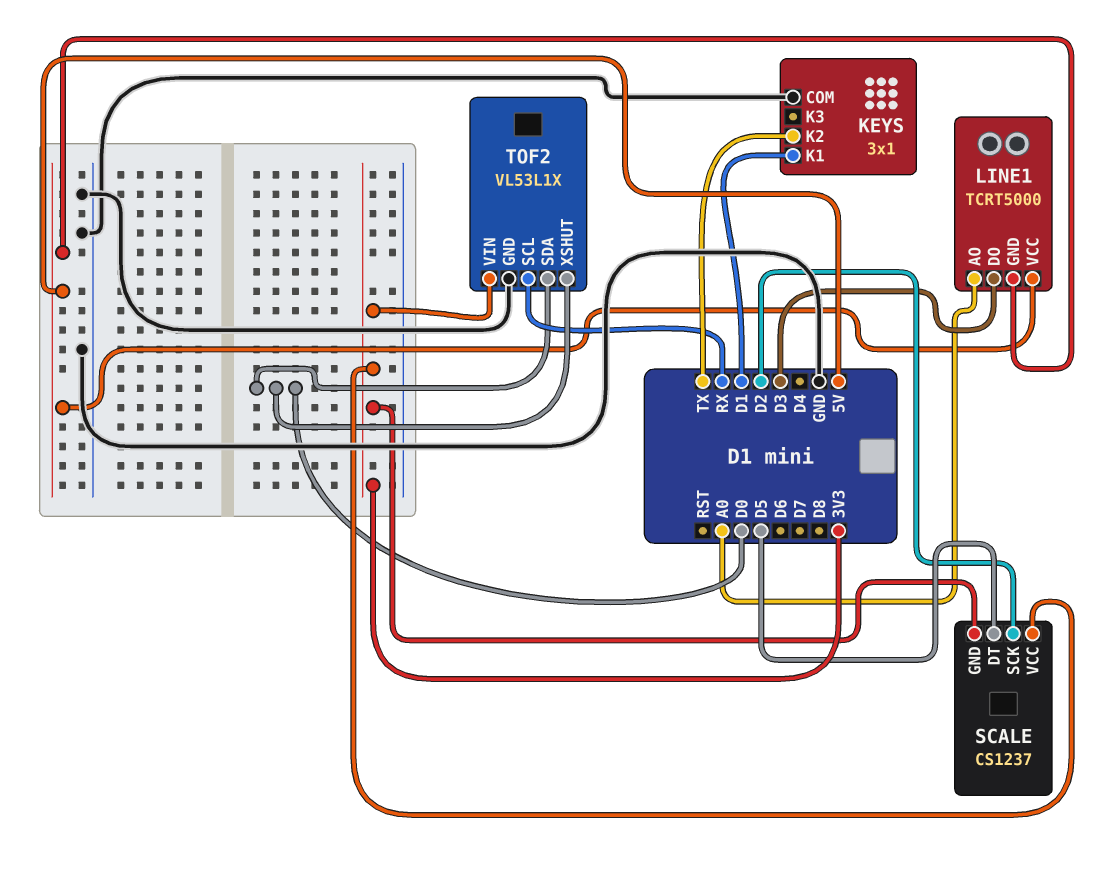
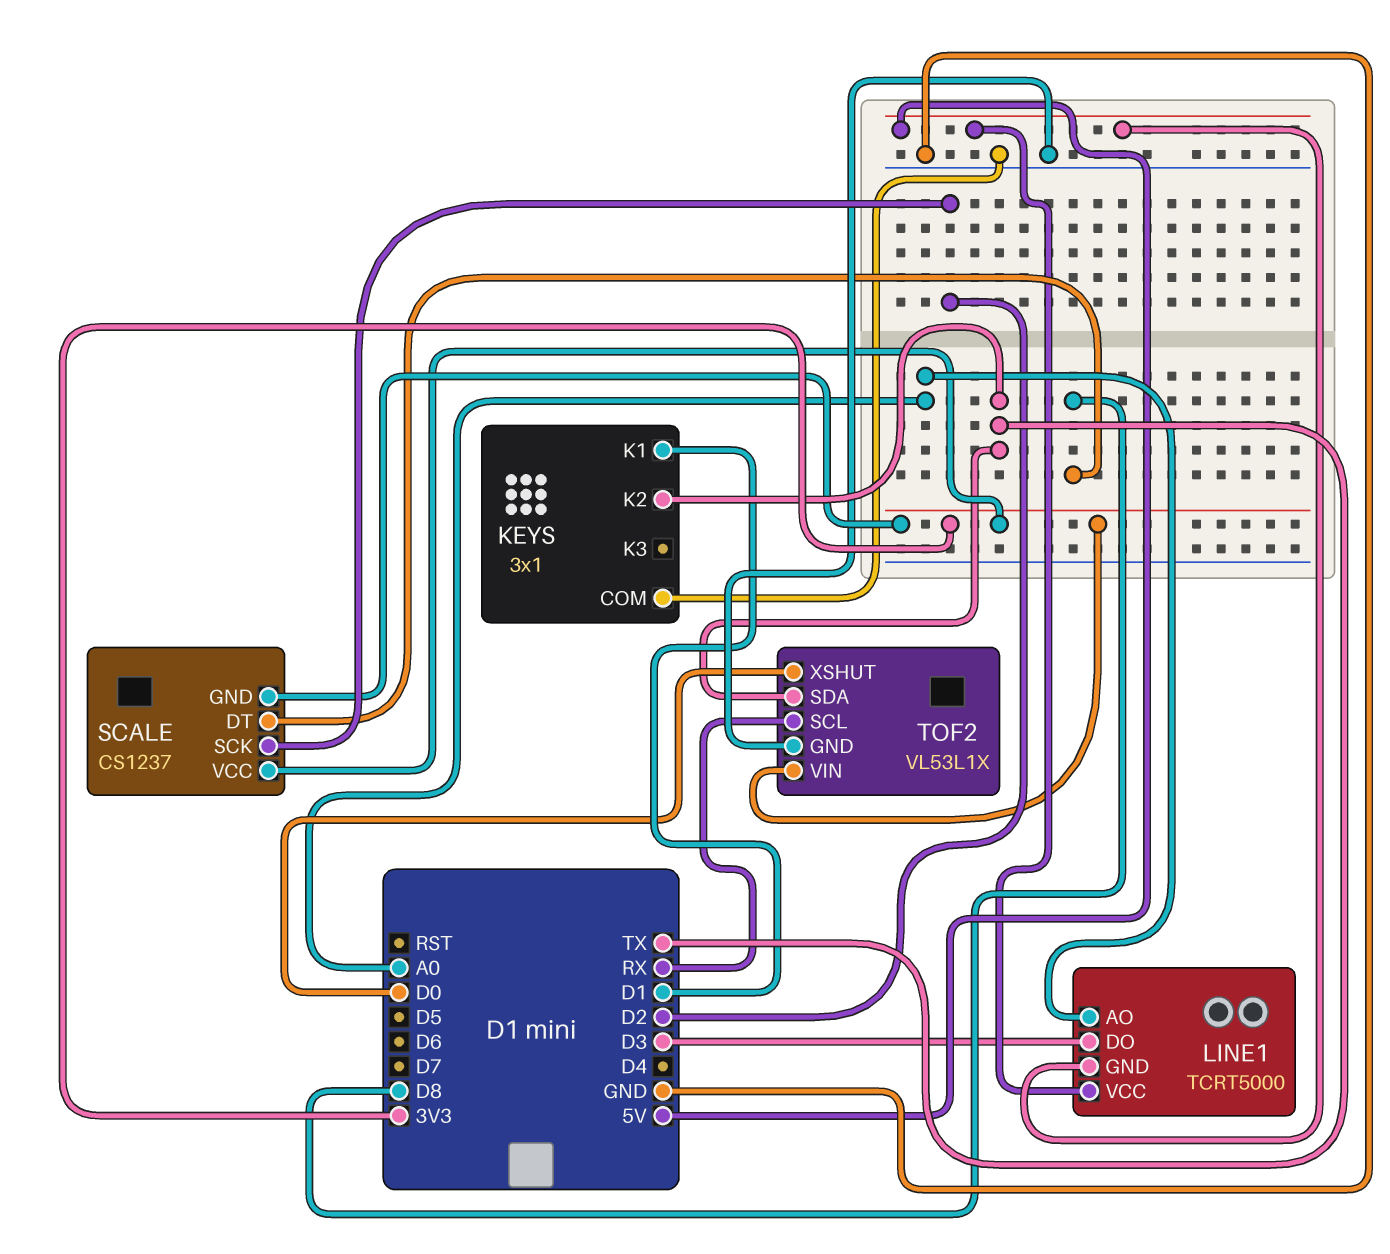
SCALE pin DT: D5 -> D8
TOF2 pin SDA: D0 -> TX

